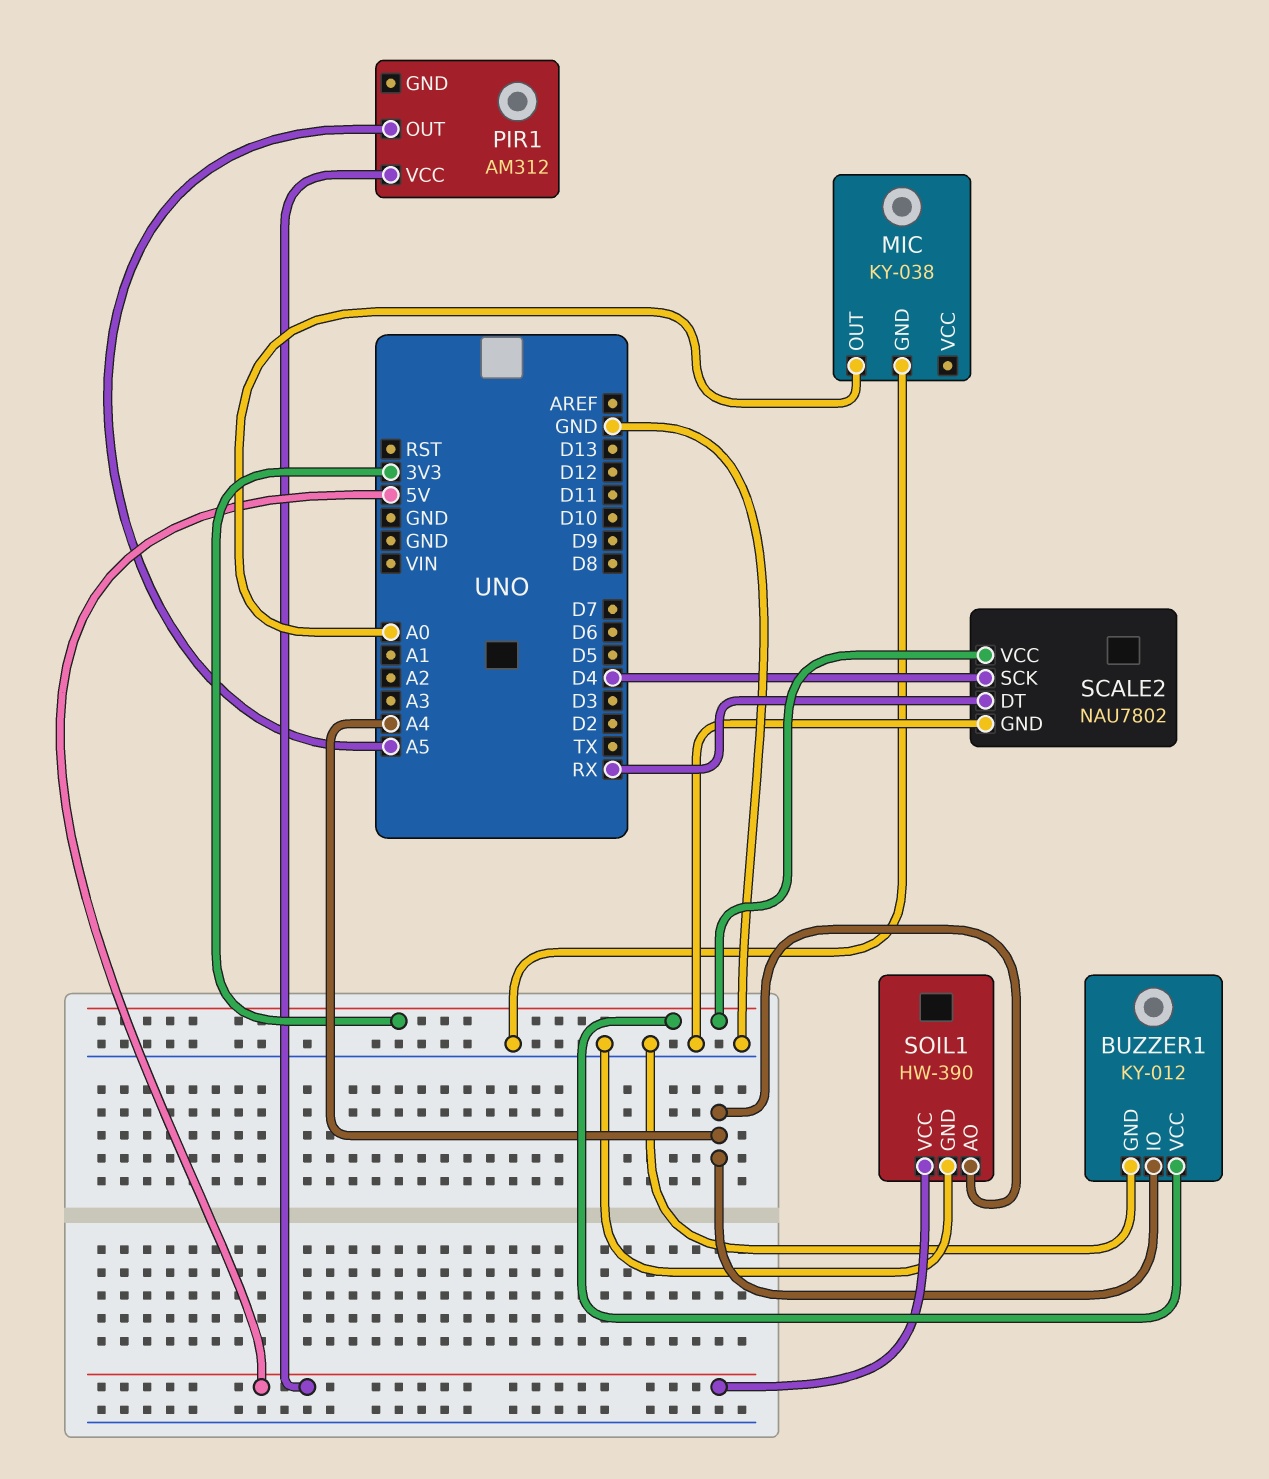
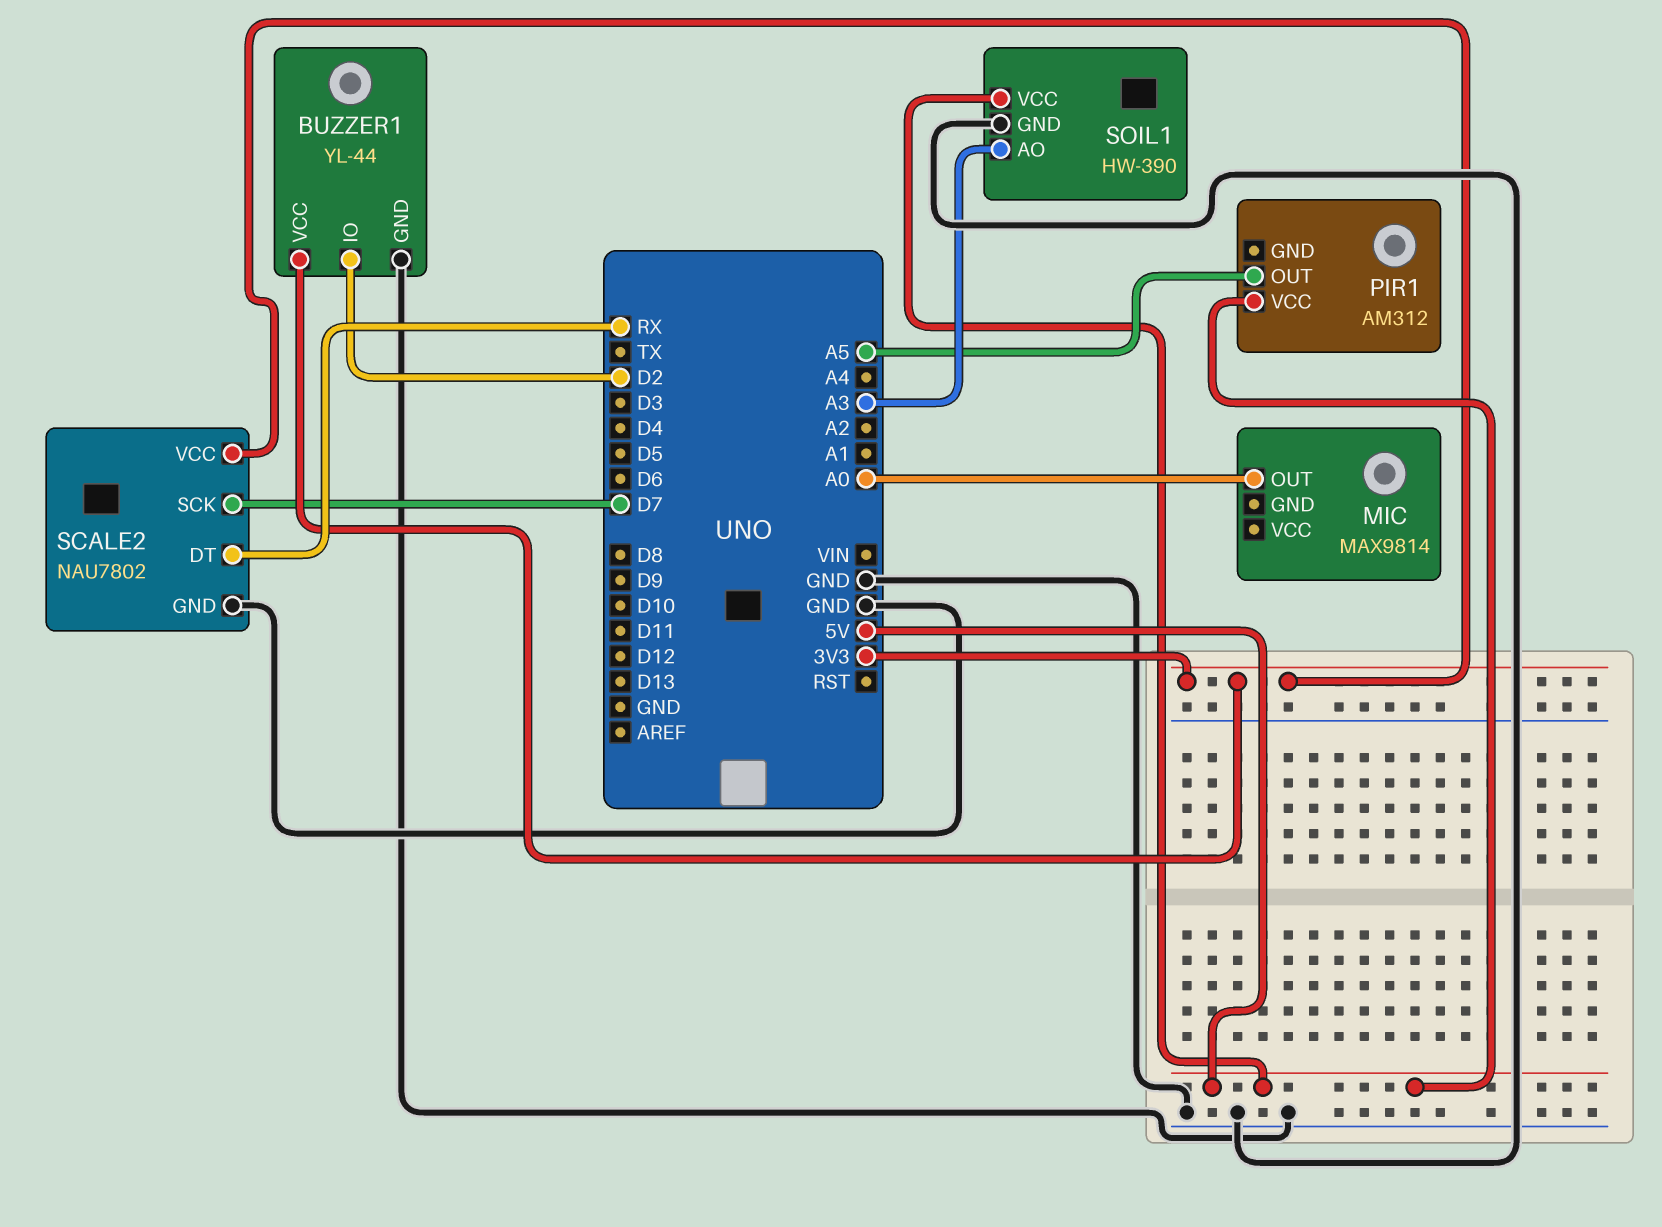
BUZZER1: KY-012 -> YL-44
BUZZER1 pin IO: A4 -> D2
MIC: KY-038 -> MAX9814
MIC pin GND: GND -> none
SCALE2 pin SCK: D4 -> D7
SOIL1 pin AO: A4 -> A3

